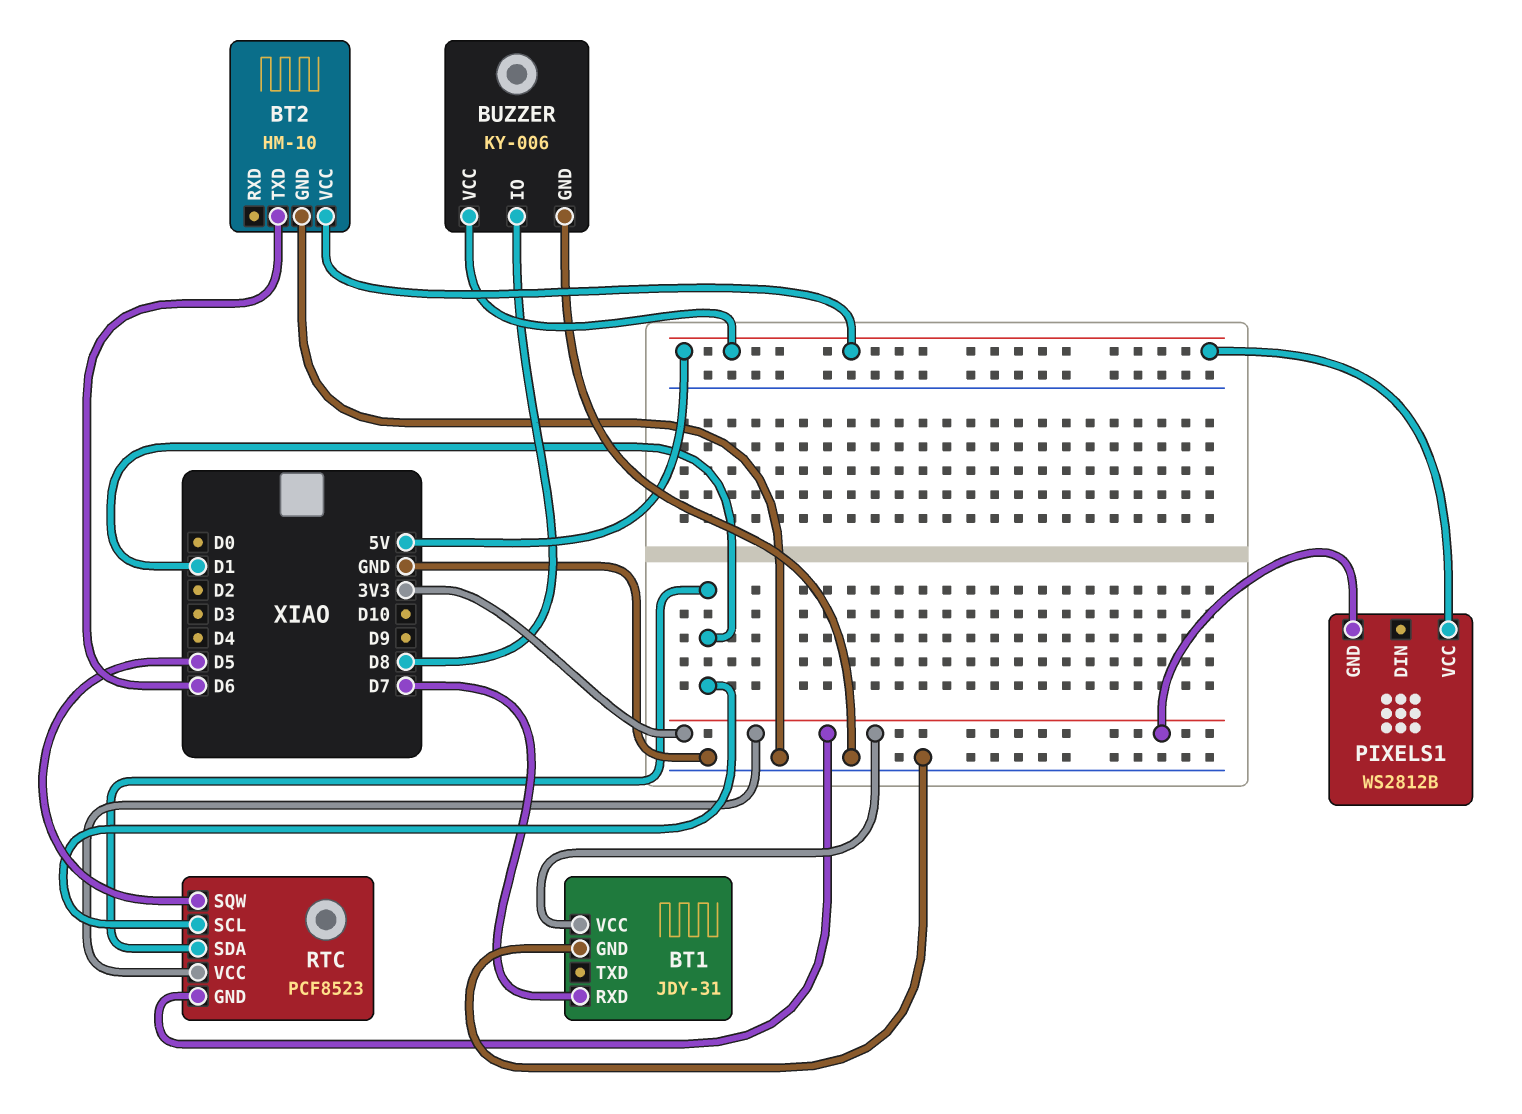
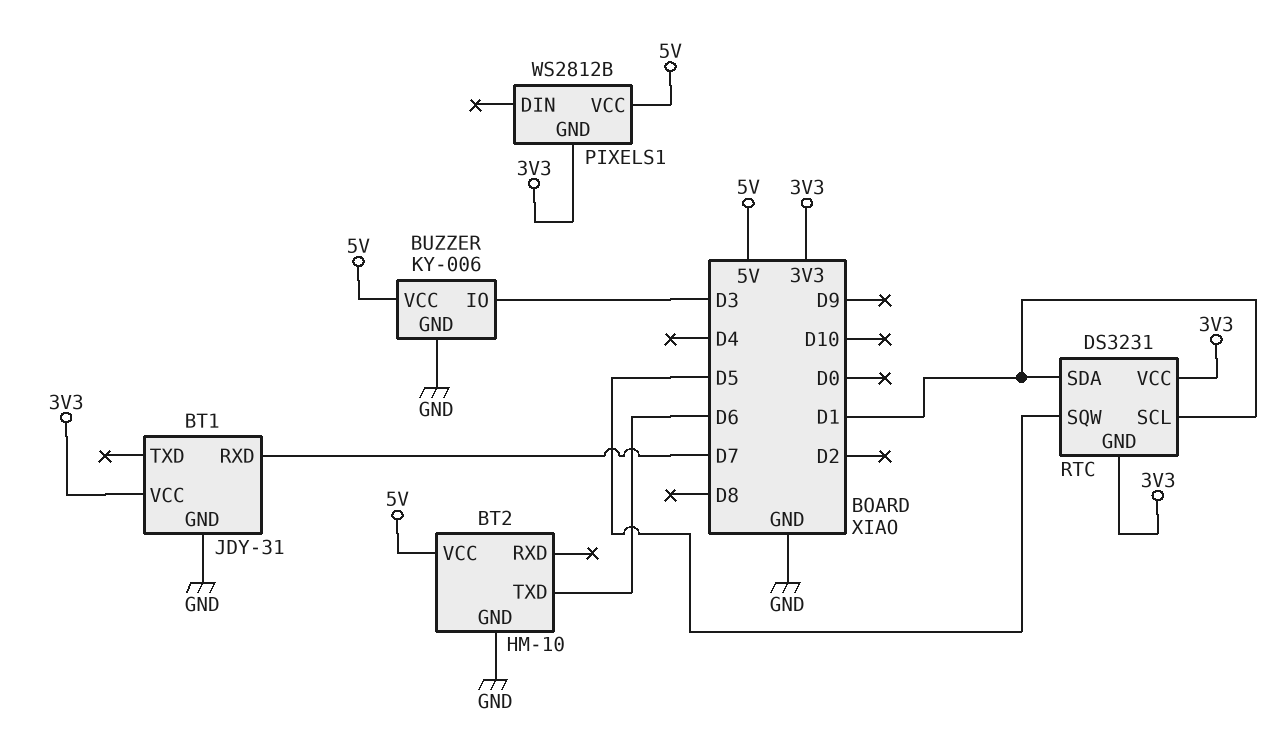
BUZZER pin IO: D8 -> D3
RTC: PCF8523 -> DS3231

